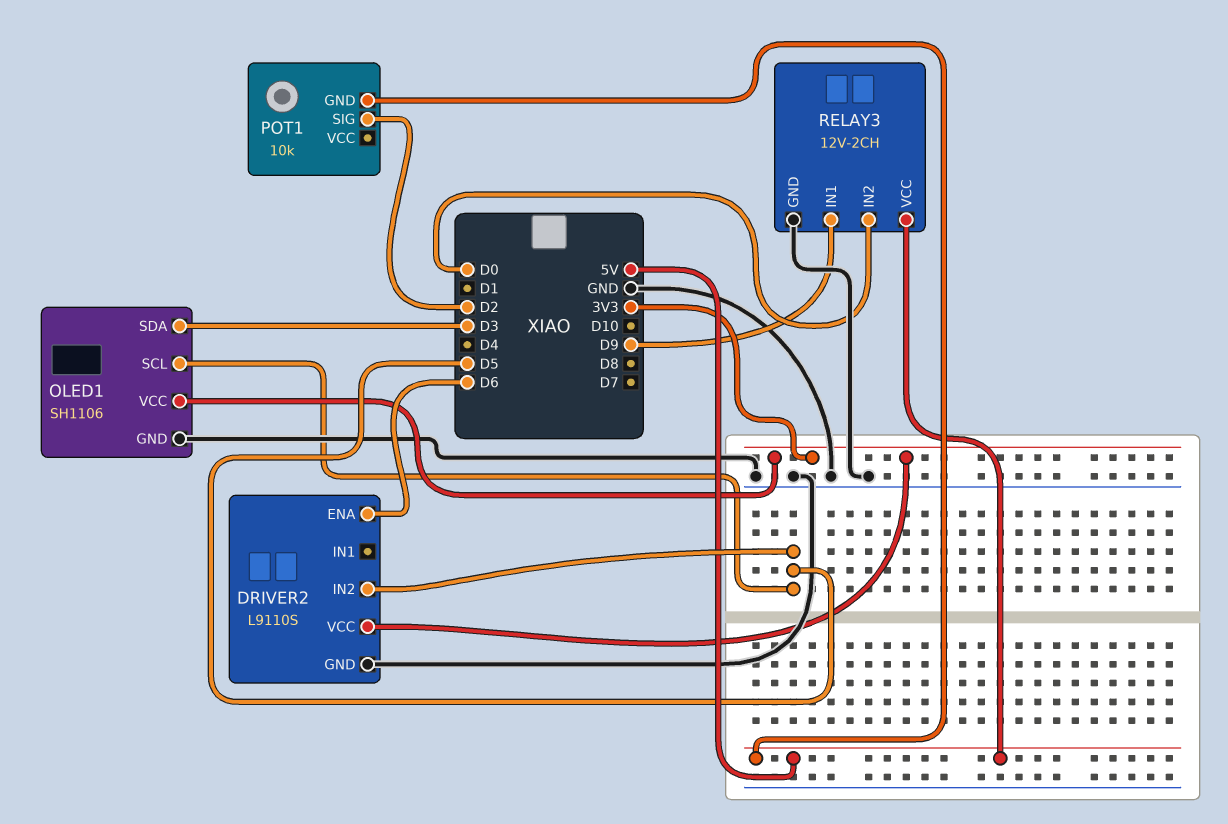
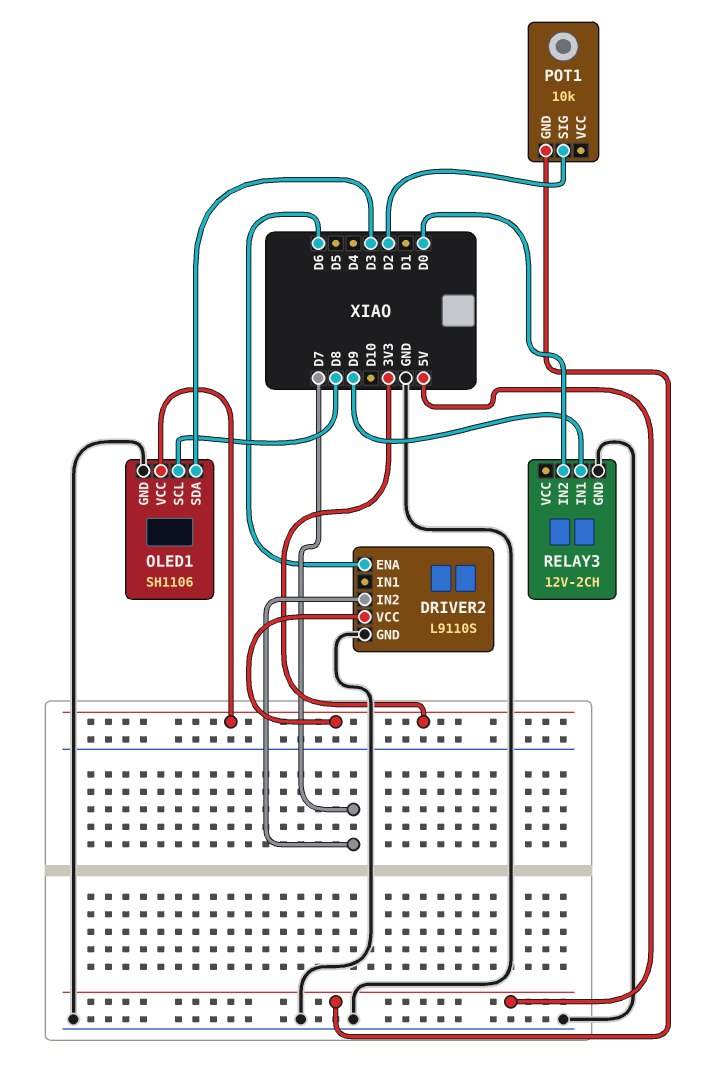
DRIVER2 pin IN2: D5 -> D7
OLED1 pin SCL: D5 -> D8
RELAY3 pin VCC: 5V -> none

